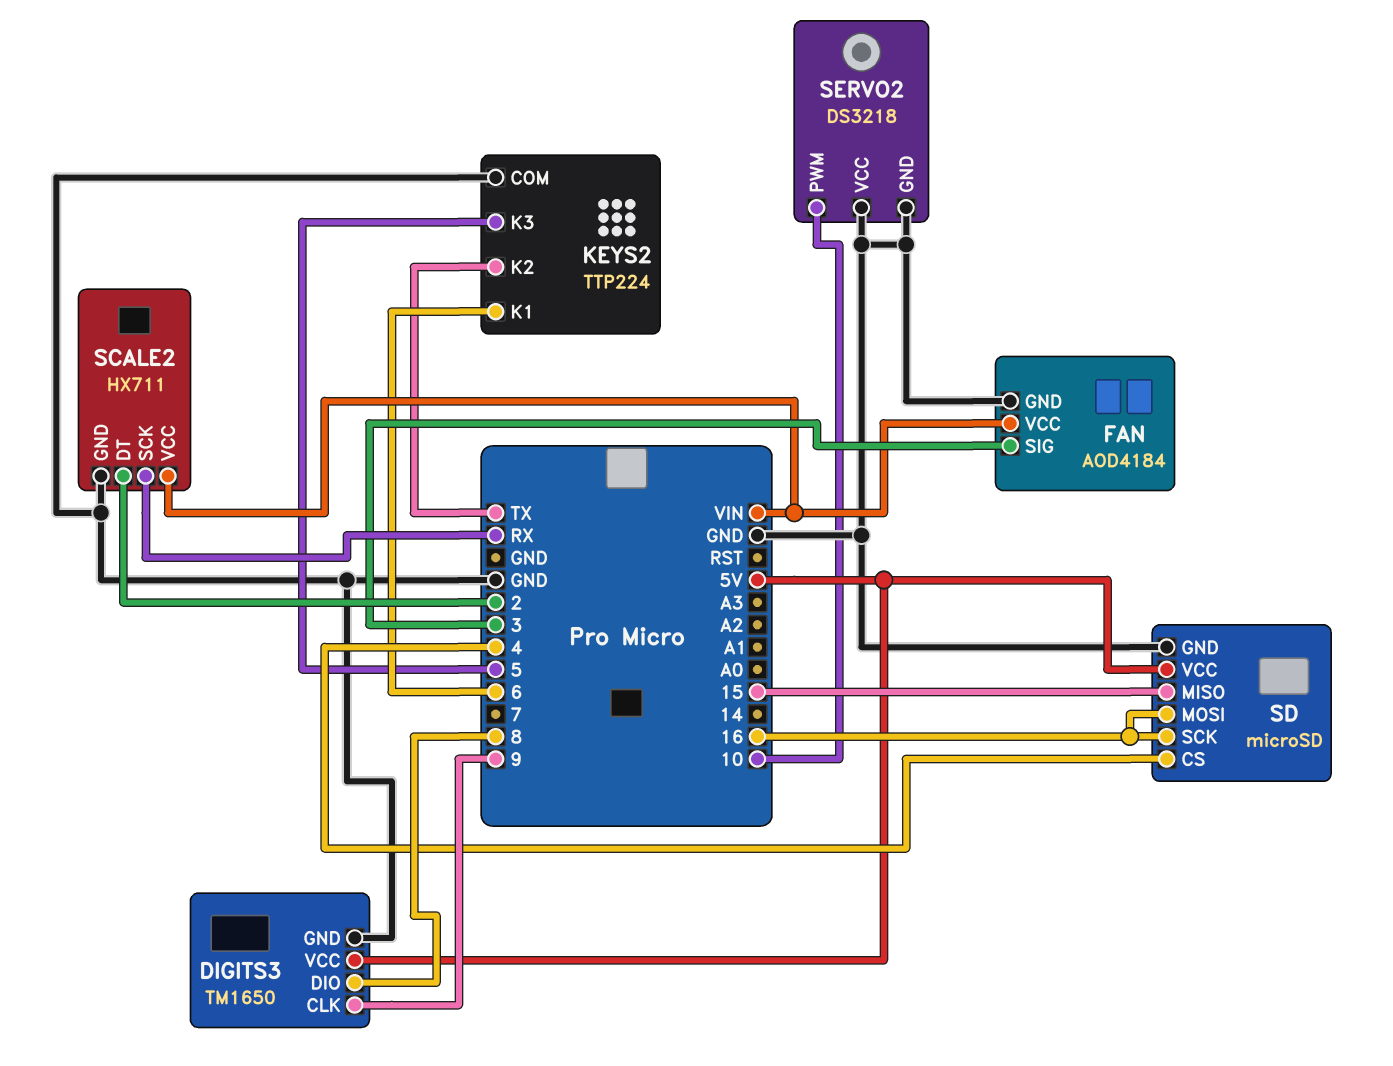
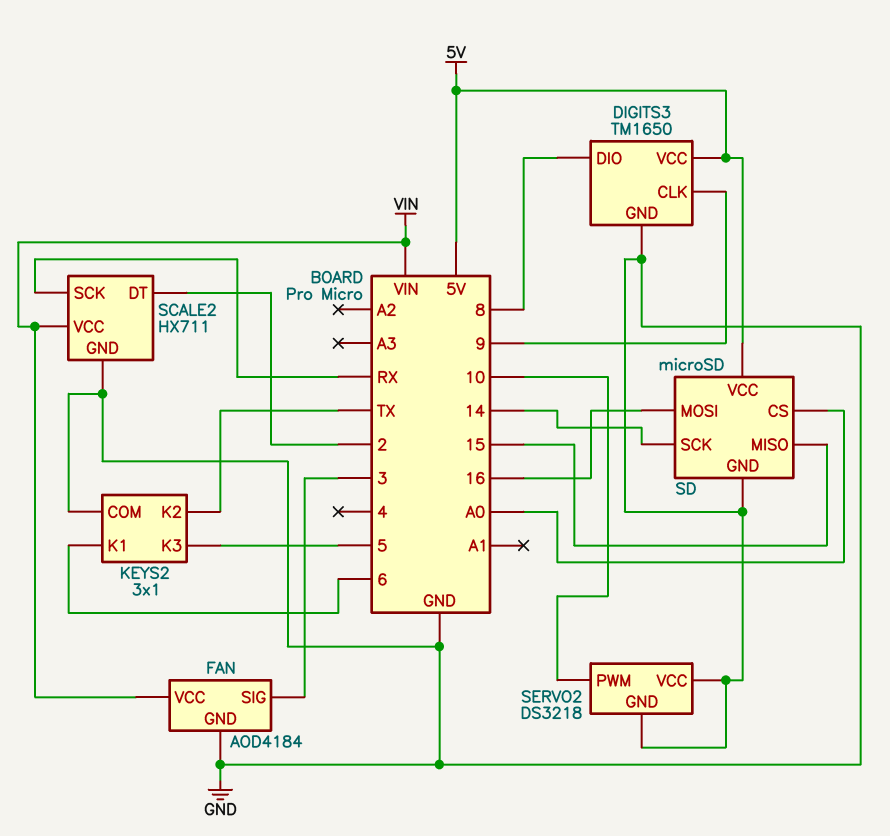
KEYS2: TTP224 -> 3x1
SD pin CS: 4 -> A0
SD pin SCK: 16 -> 14

